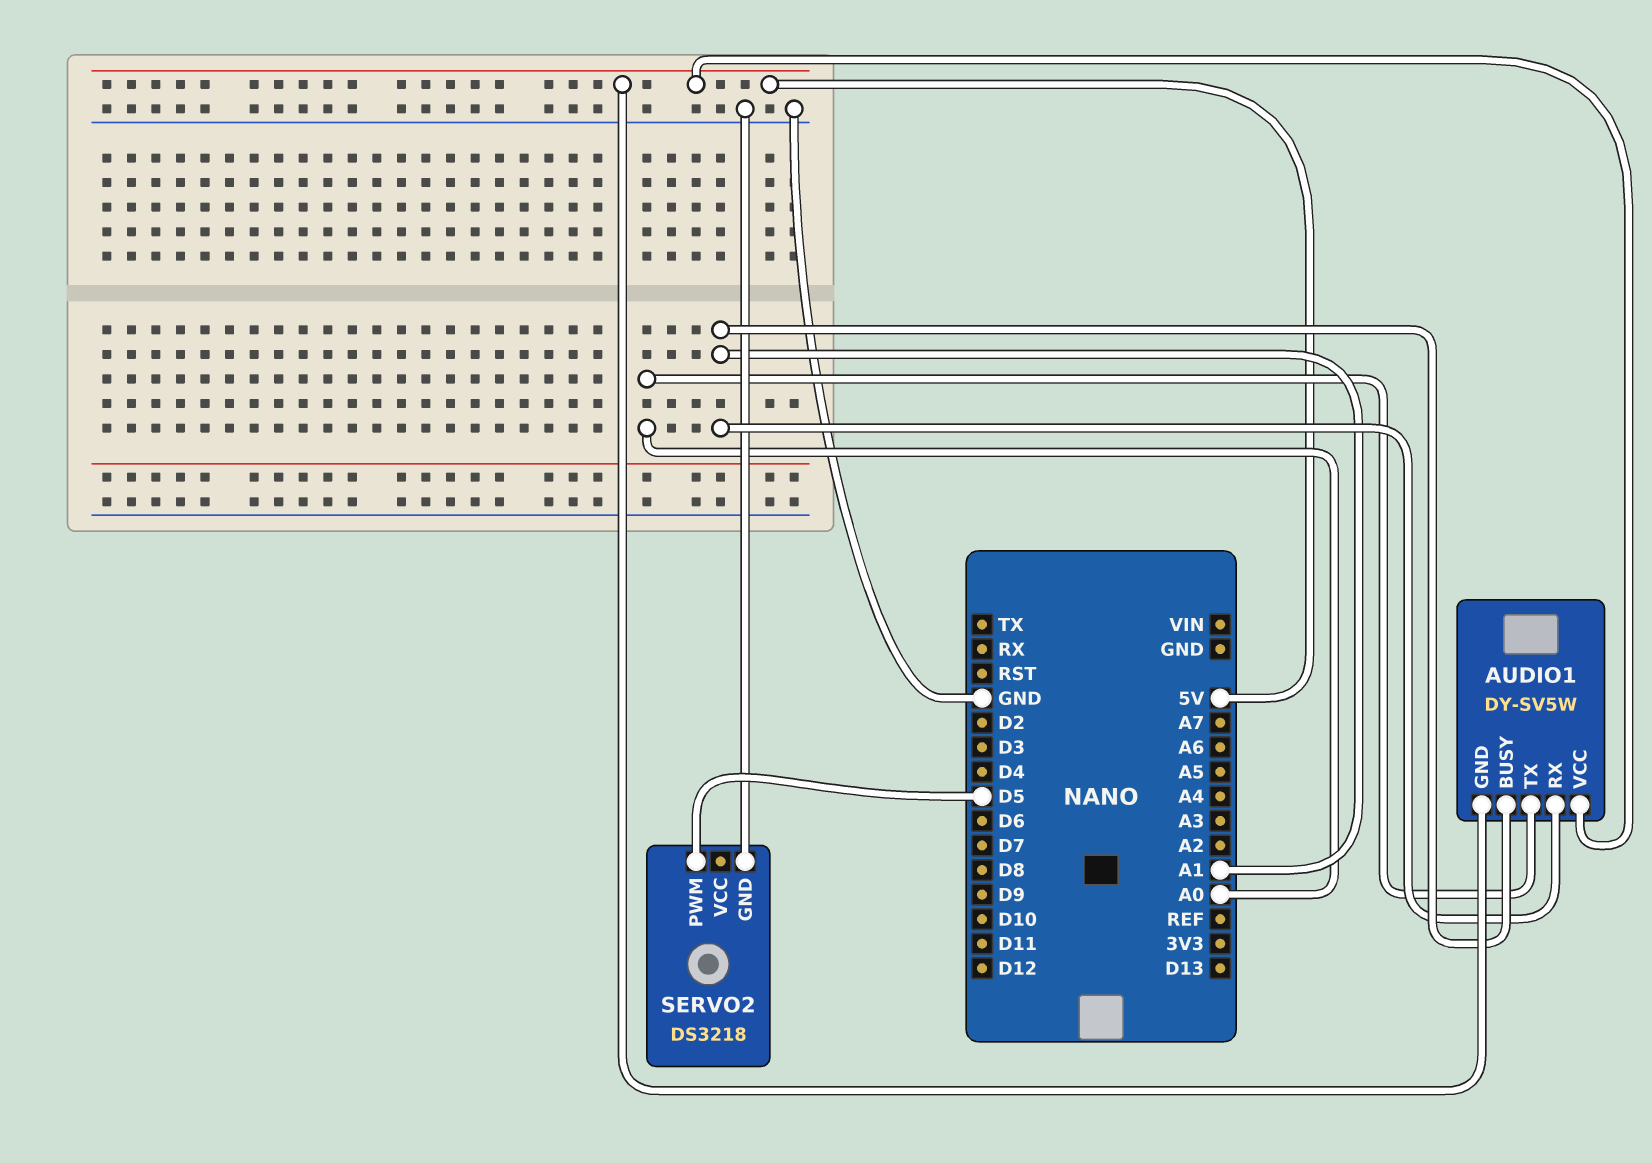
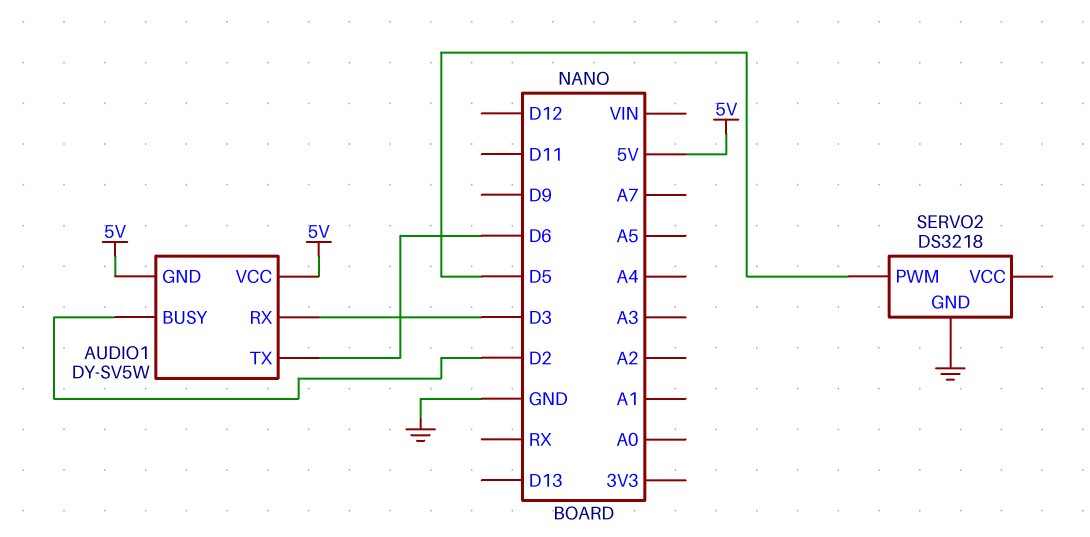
AUDIO1 pin BUSY: A1 -> D2
AUDIO1 pin RX: A1 -> D3
AUDIO1 pin TX: A0 -> D6

